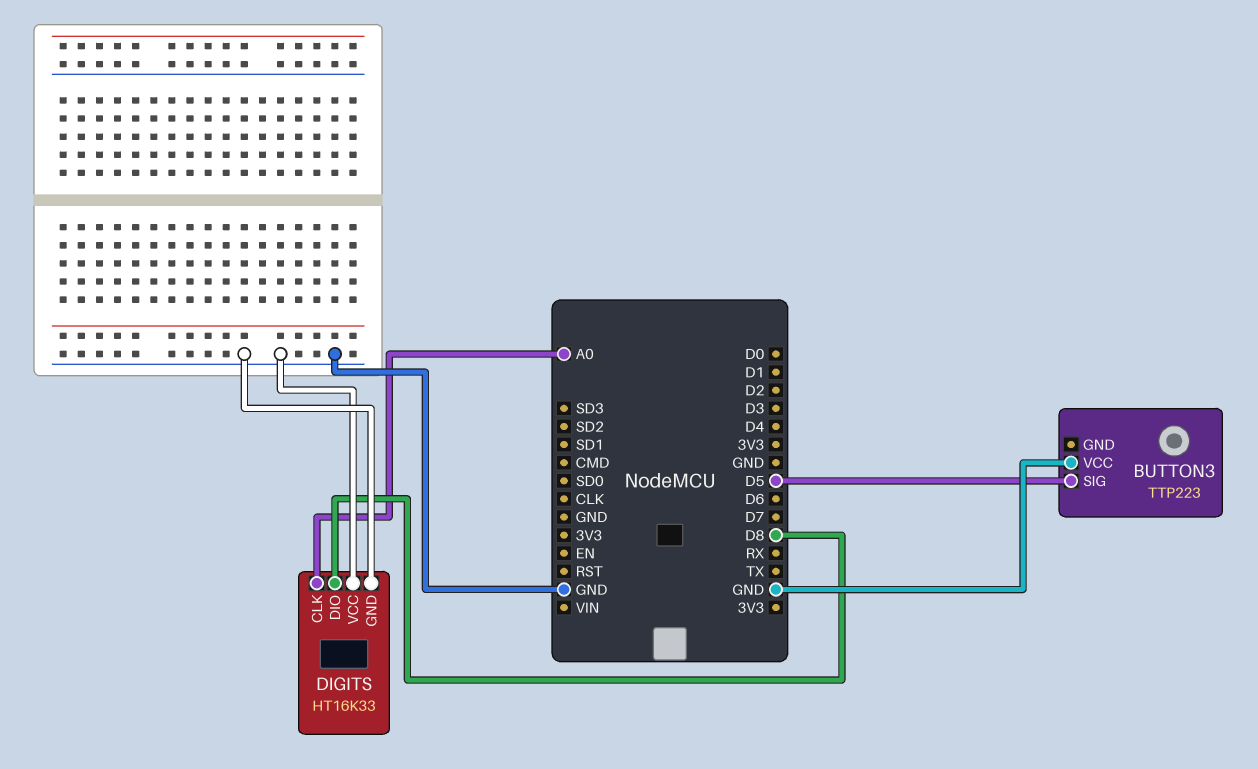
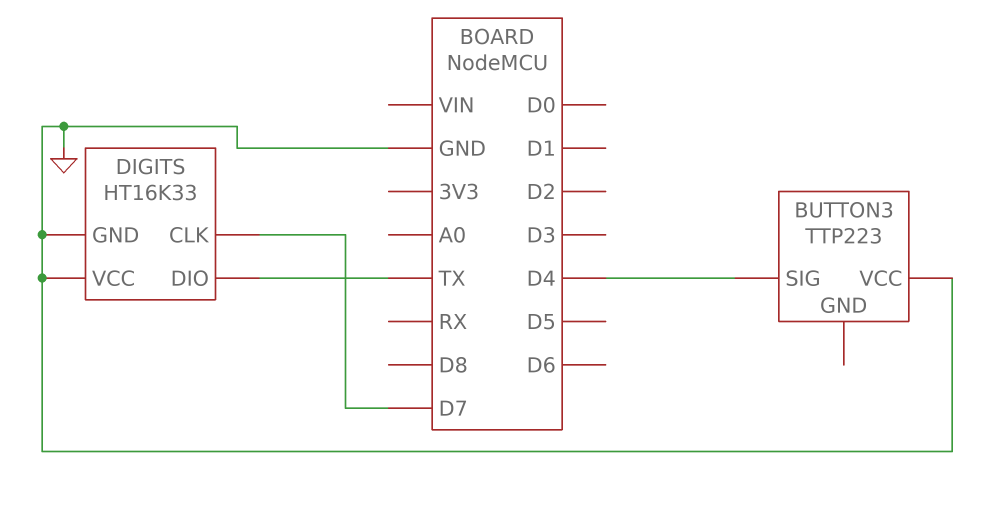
BUTTON3 pin SIG: D5 -> D4
DIGITS pin CLK: A0 -> D7
DIGITS pin DIO: D8 -> TX

